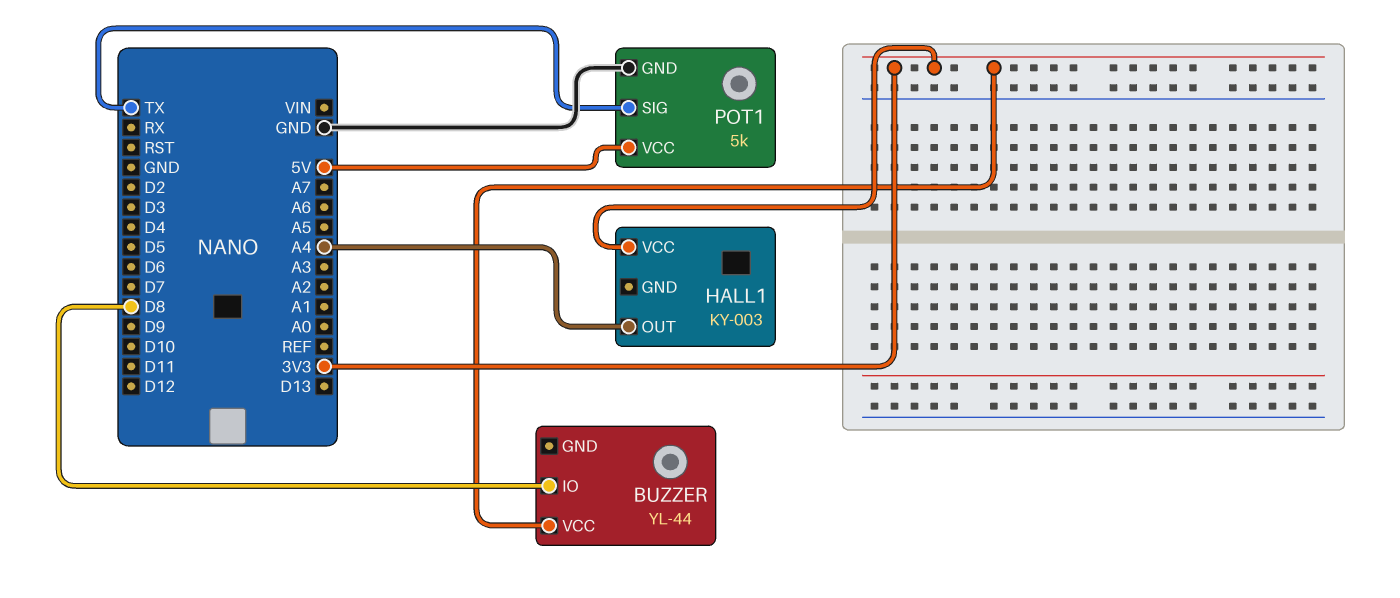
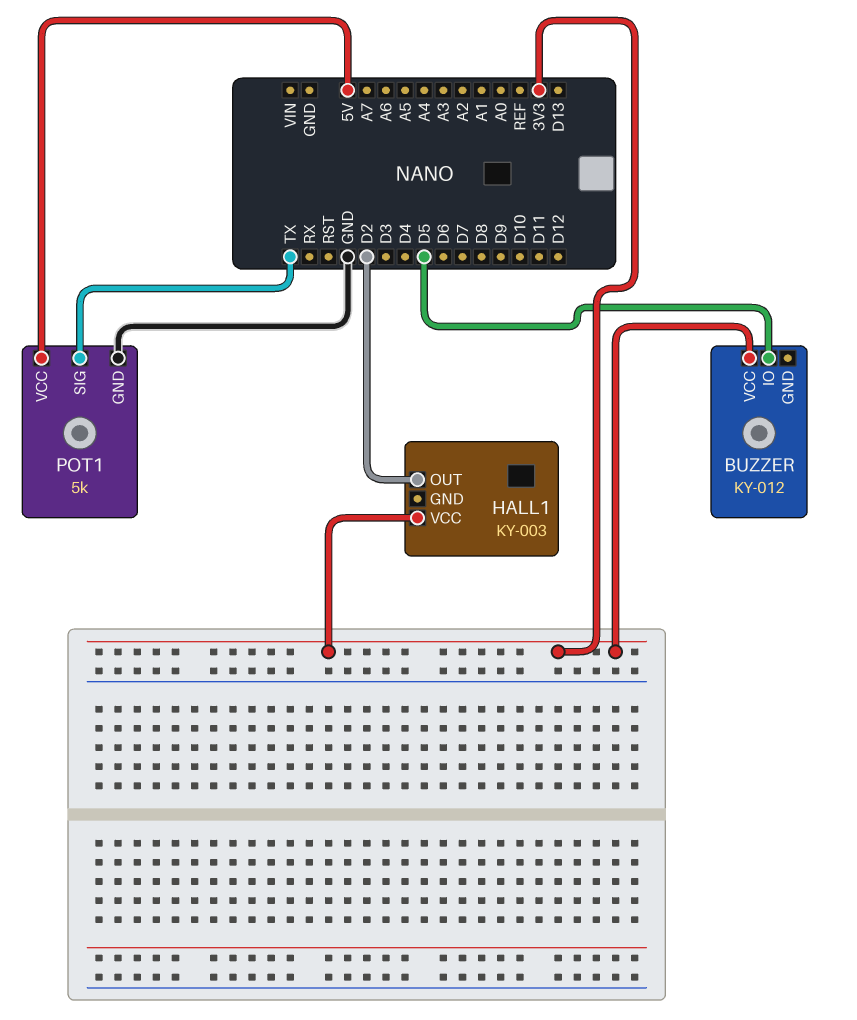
BUZZER: YL-44 -> KY-012
BUZZER pin IO: D8 -> D5
HALL1 pin OUT: A4 -> D2

